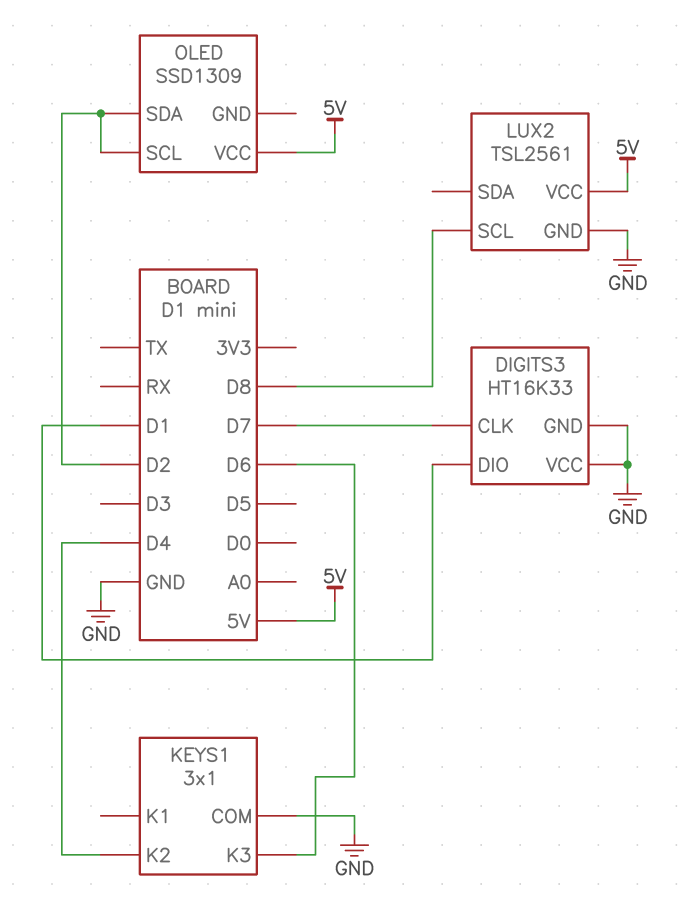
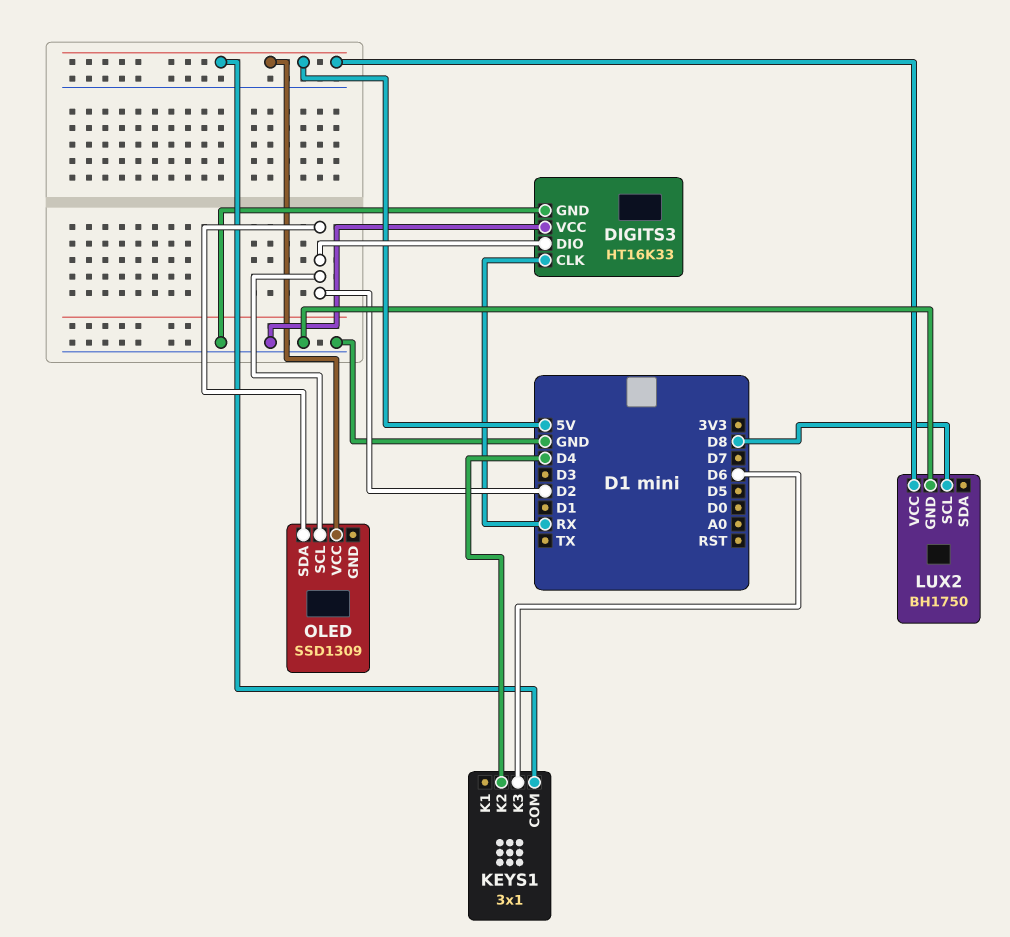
DIGITS3 pin CLK: D7 -> RX
DIGITS3 pin DIO: D1 -> D2
KEYS1 pin COM: GND -> 5V
LUX2: TSL2561 -> BH1750

